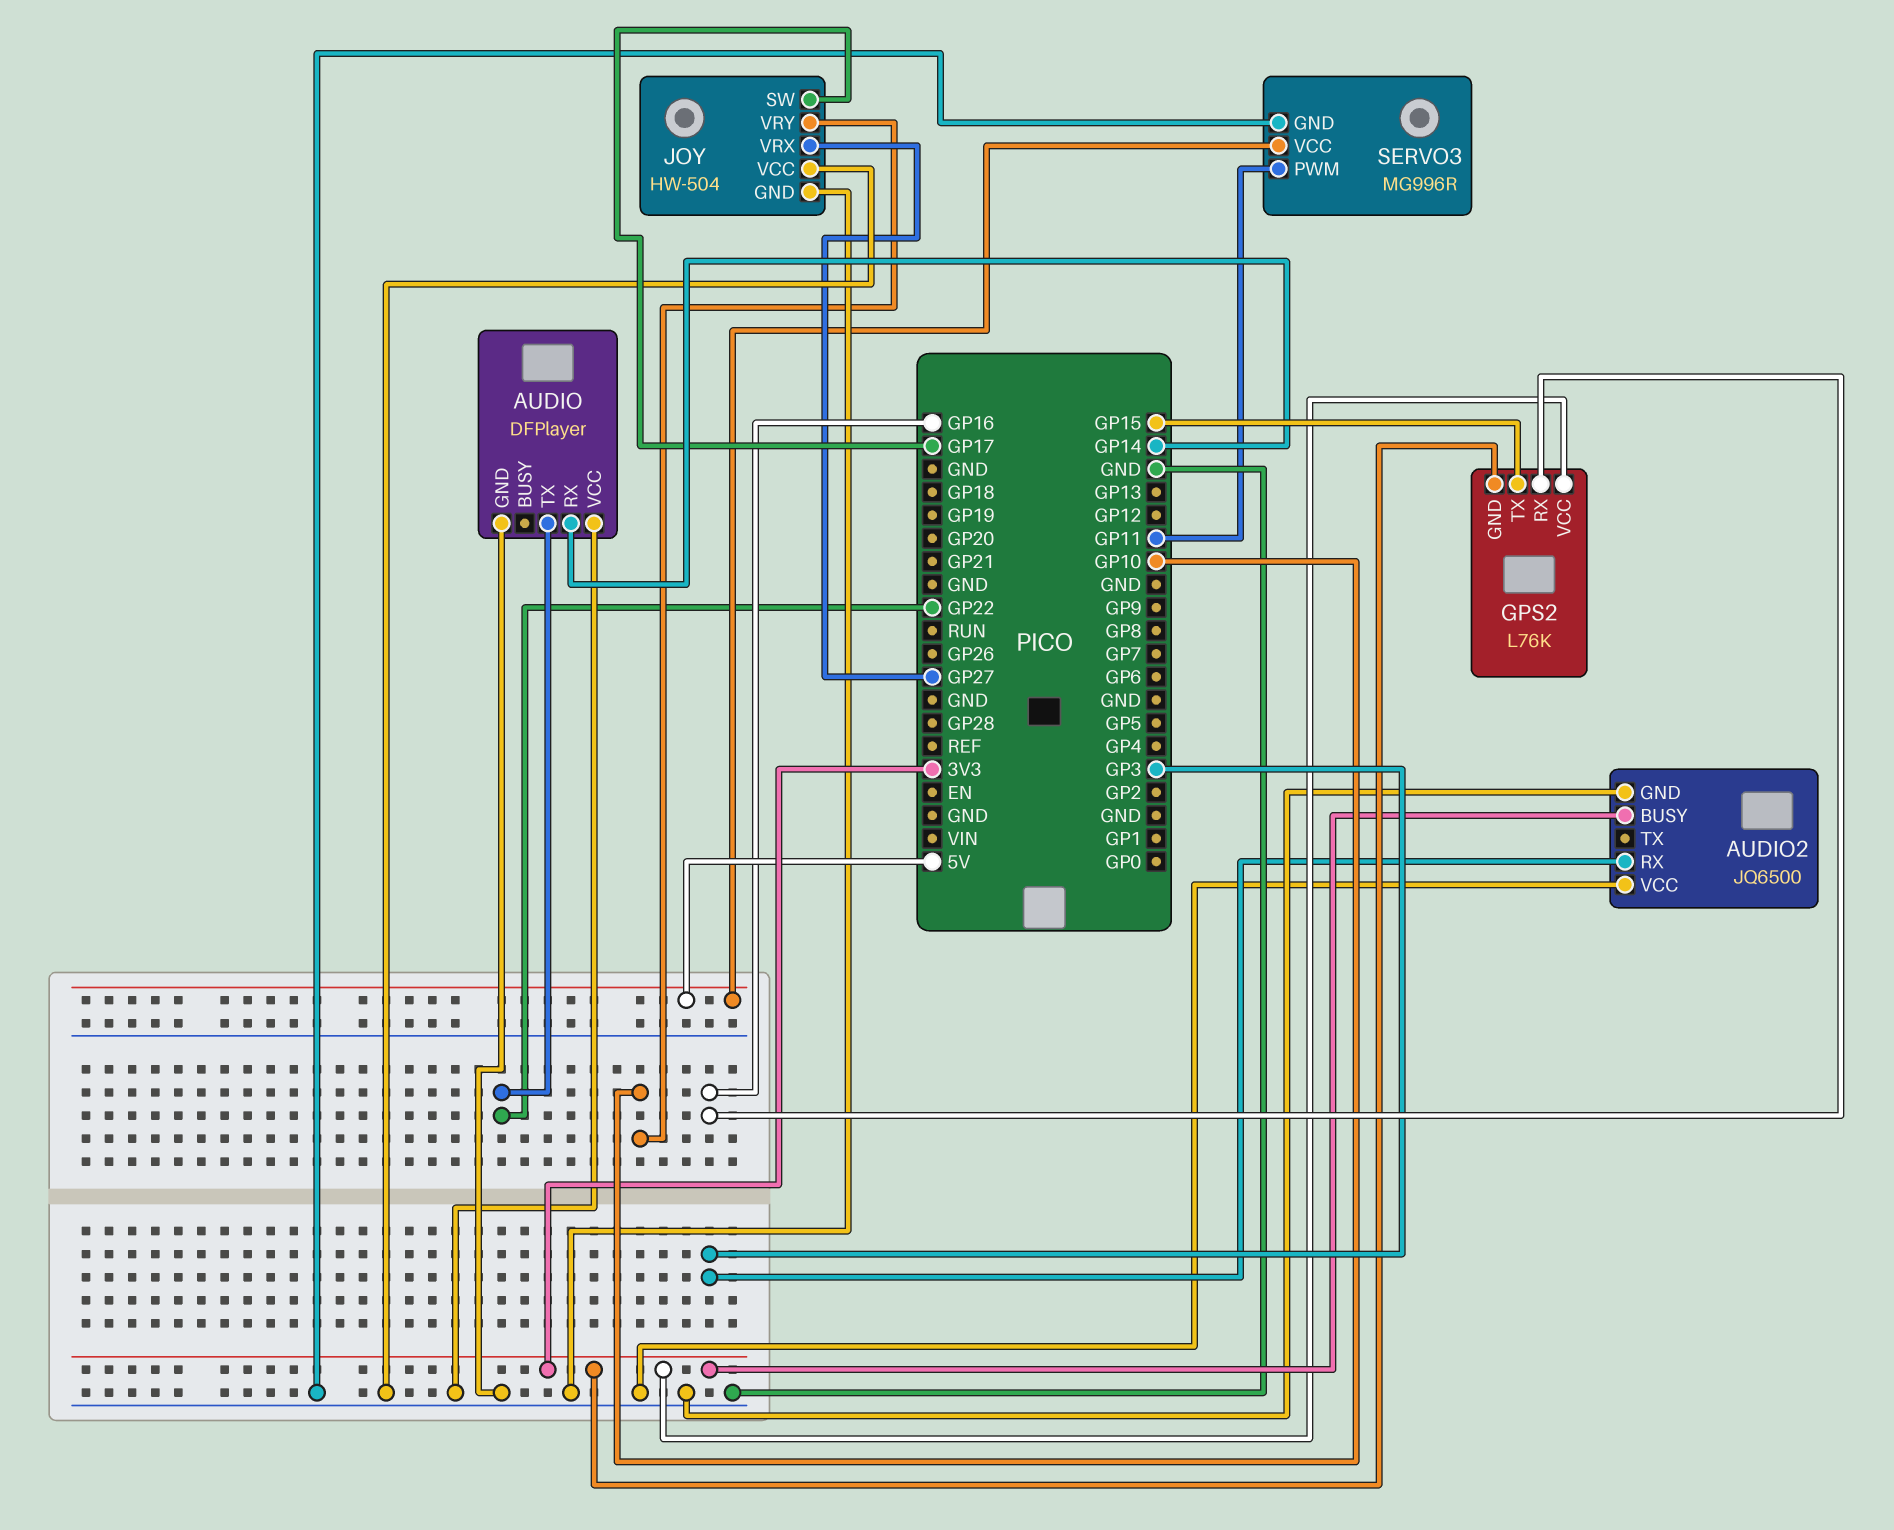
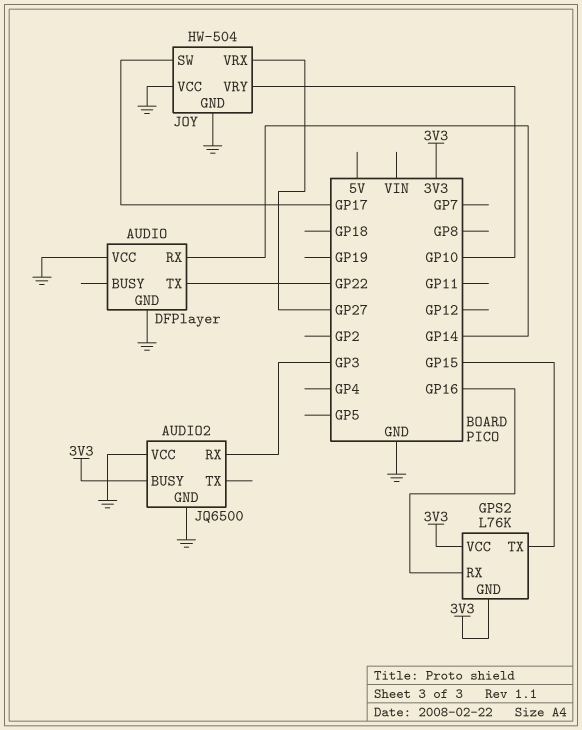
SERVO3: MG996R -> none
SERVO3 pin GND: GND -> none
SERVO3 pin PWM: GP11 -> none
SERVO3 pin VCC: 5V -> none

